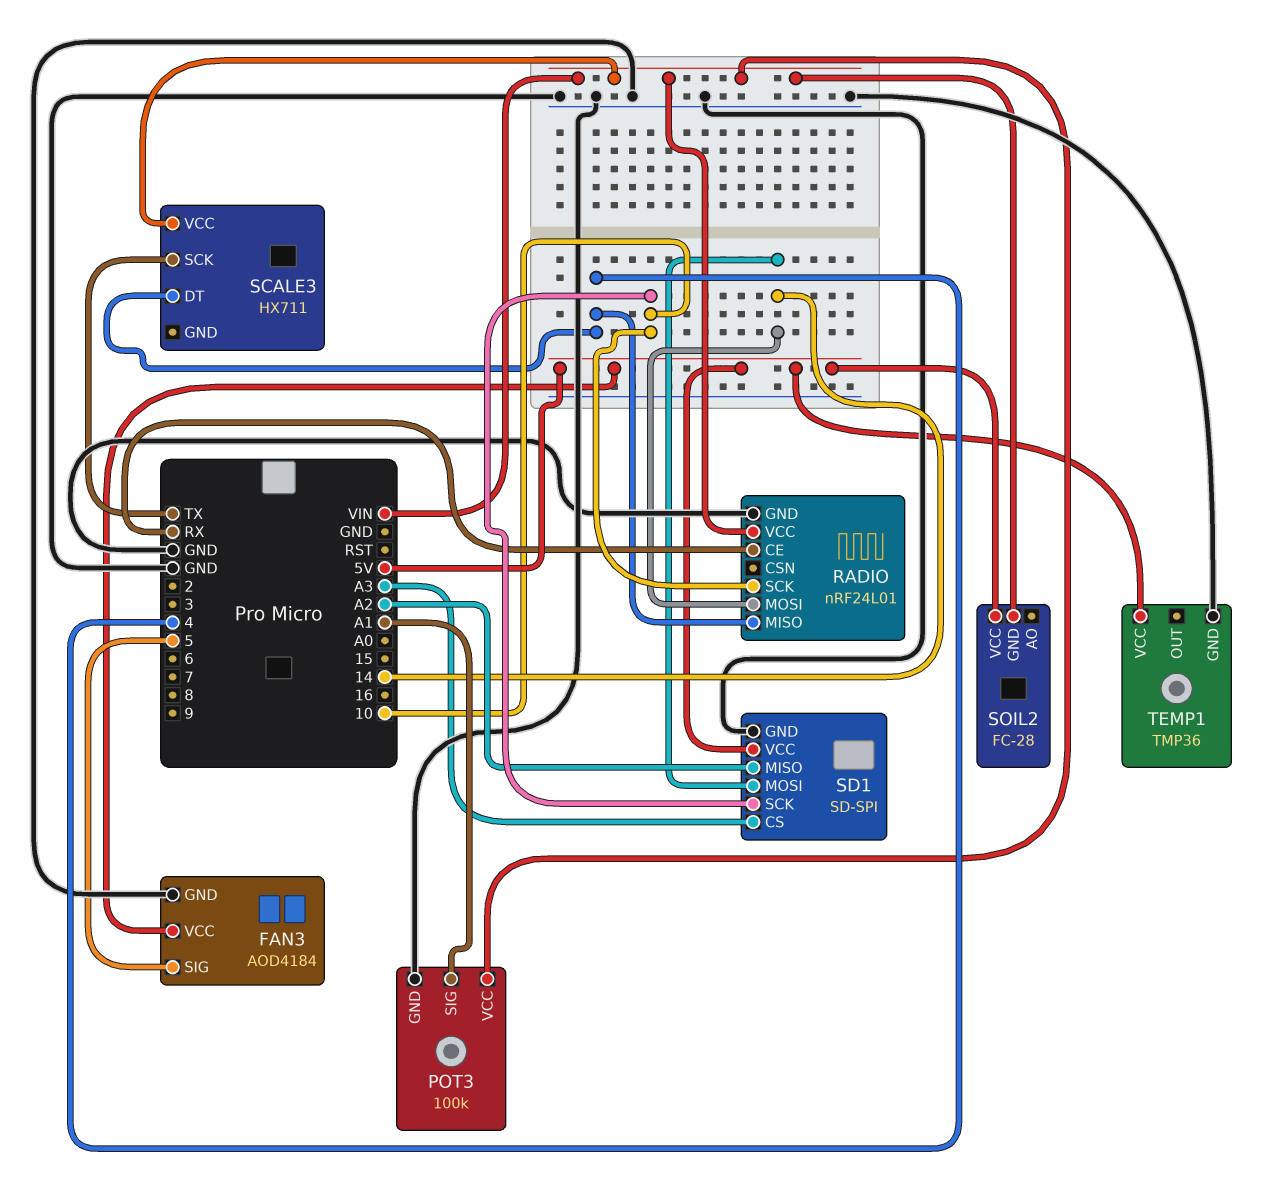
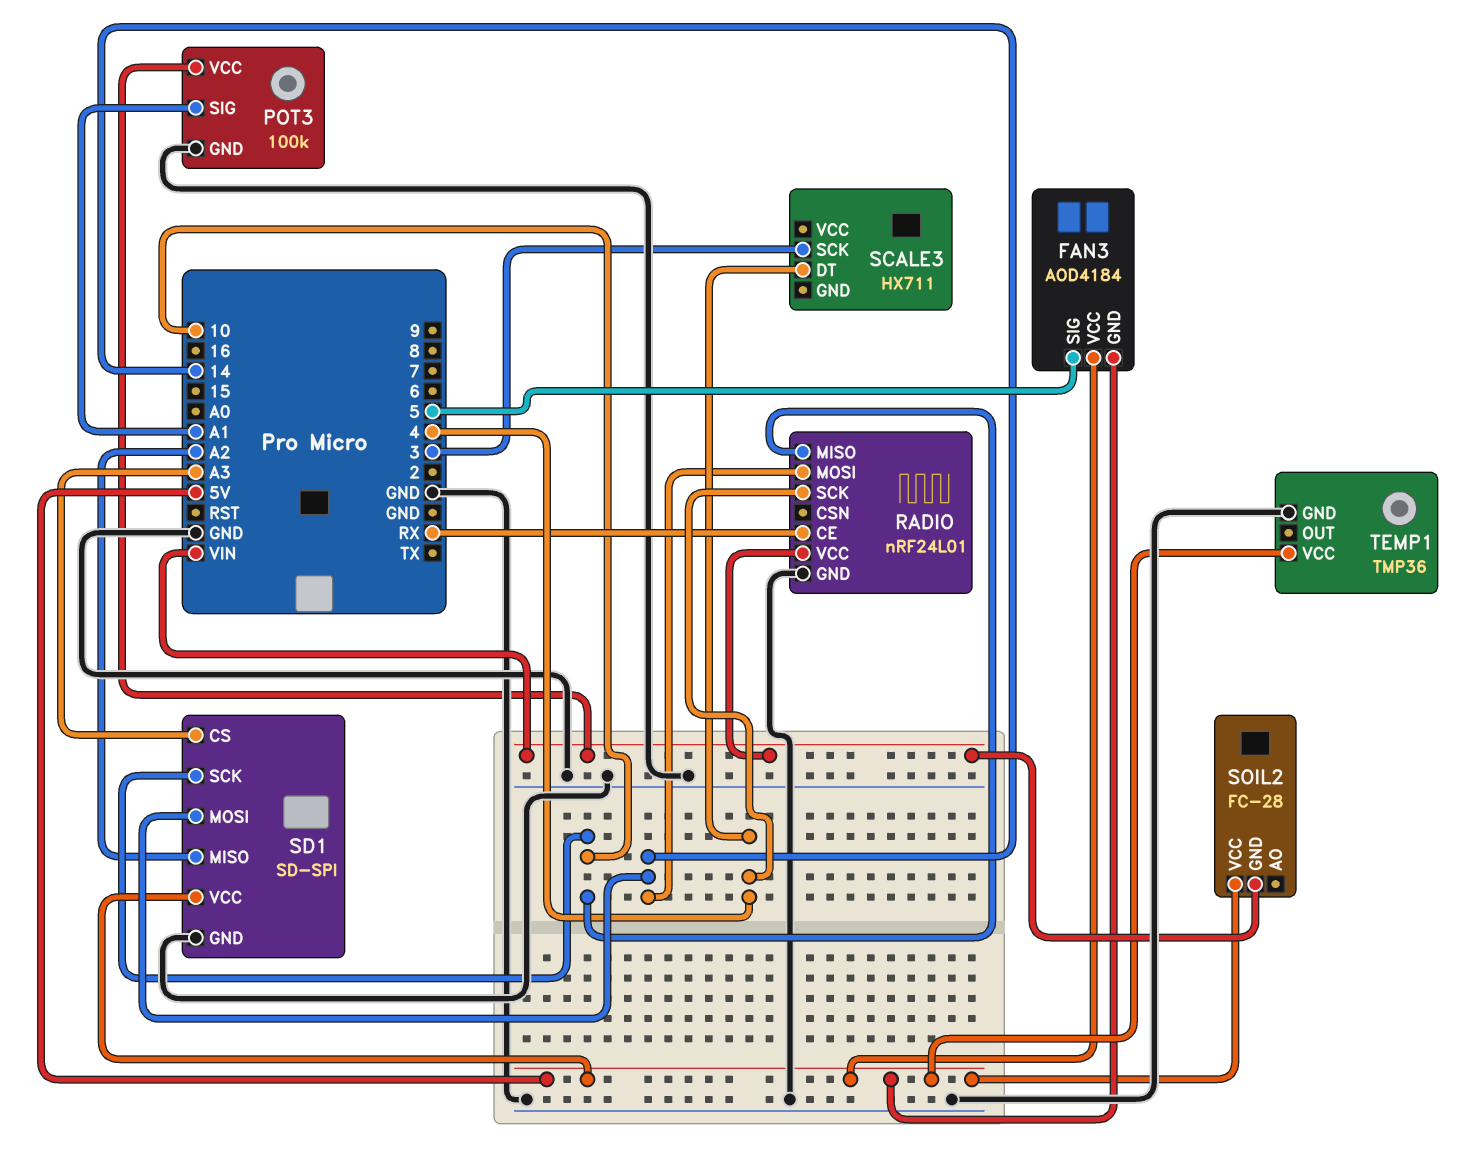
FAN3 pin GND: GND -> 5V
RADIO pin MISO: 4 -> 10
RADIO pin SCK: 10 -> 4
SCALE3 pin SCK: TX -> 3
SCALE3 pin VCC: VIN -> none

